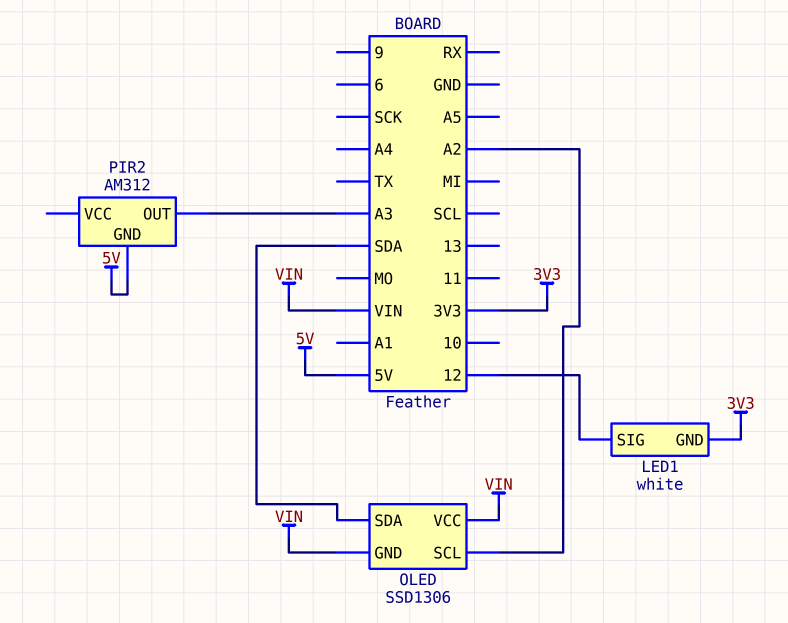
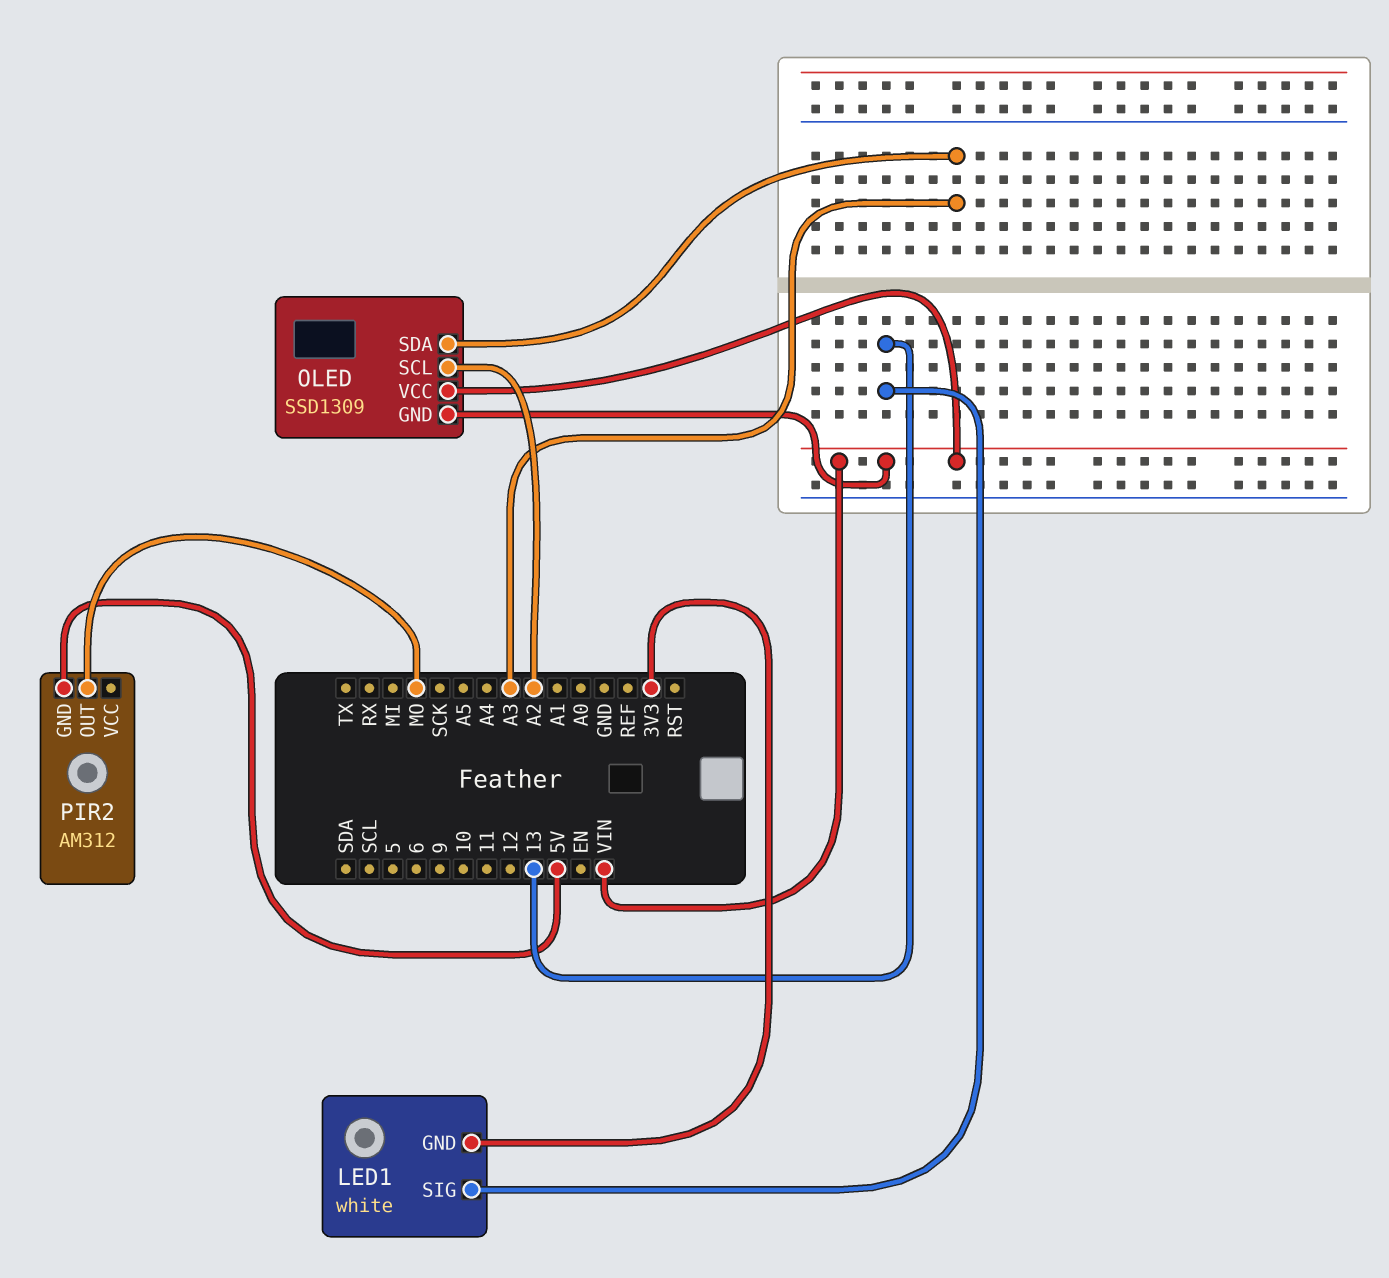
LED1 pin SIG: 12 -> 13
OLED: SSD1306 -> SSD1309
OLED pin SDA: SDA -> A3
PIR2 pin OUT: A3 -> MO

